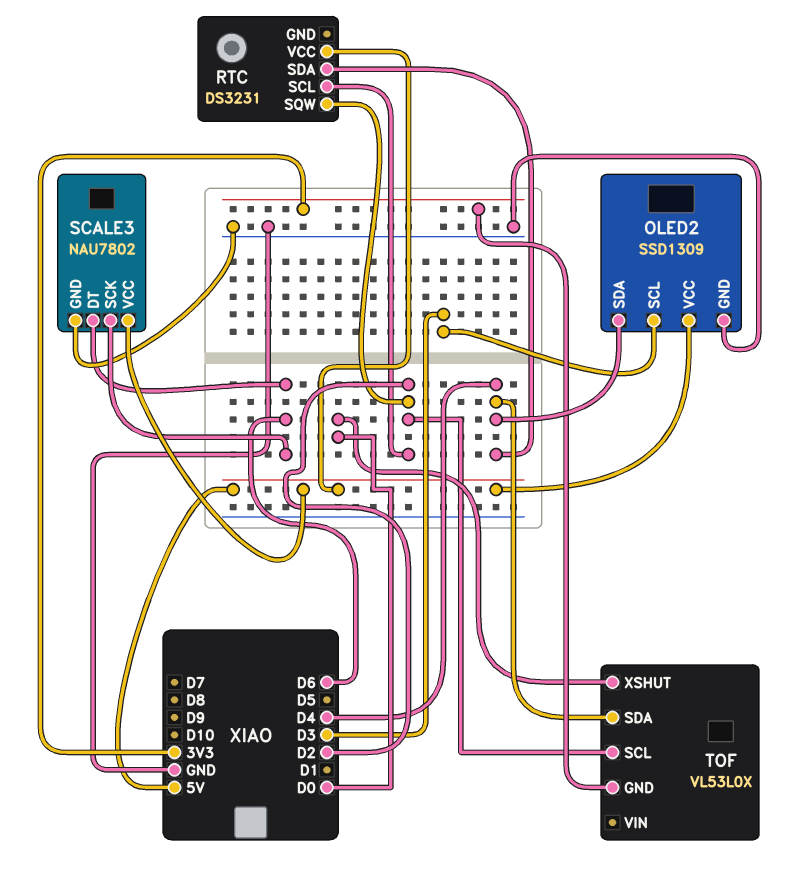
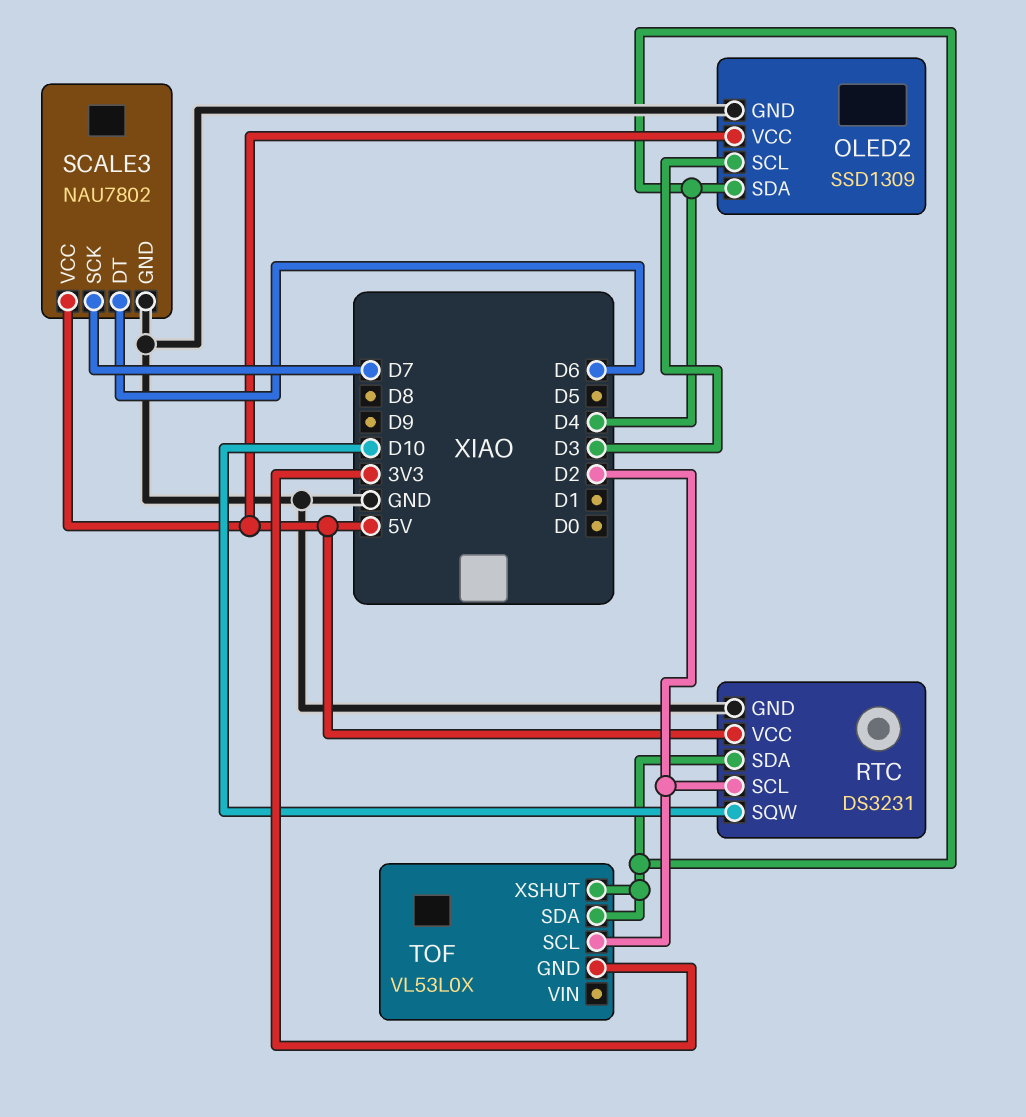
RTC pin GND: none -> GND
RTC pin SQW: D2 -> D10
SCALE3 pin SCK: D6 -> D7
TOF pin XSHUT: D0 -> D4

